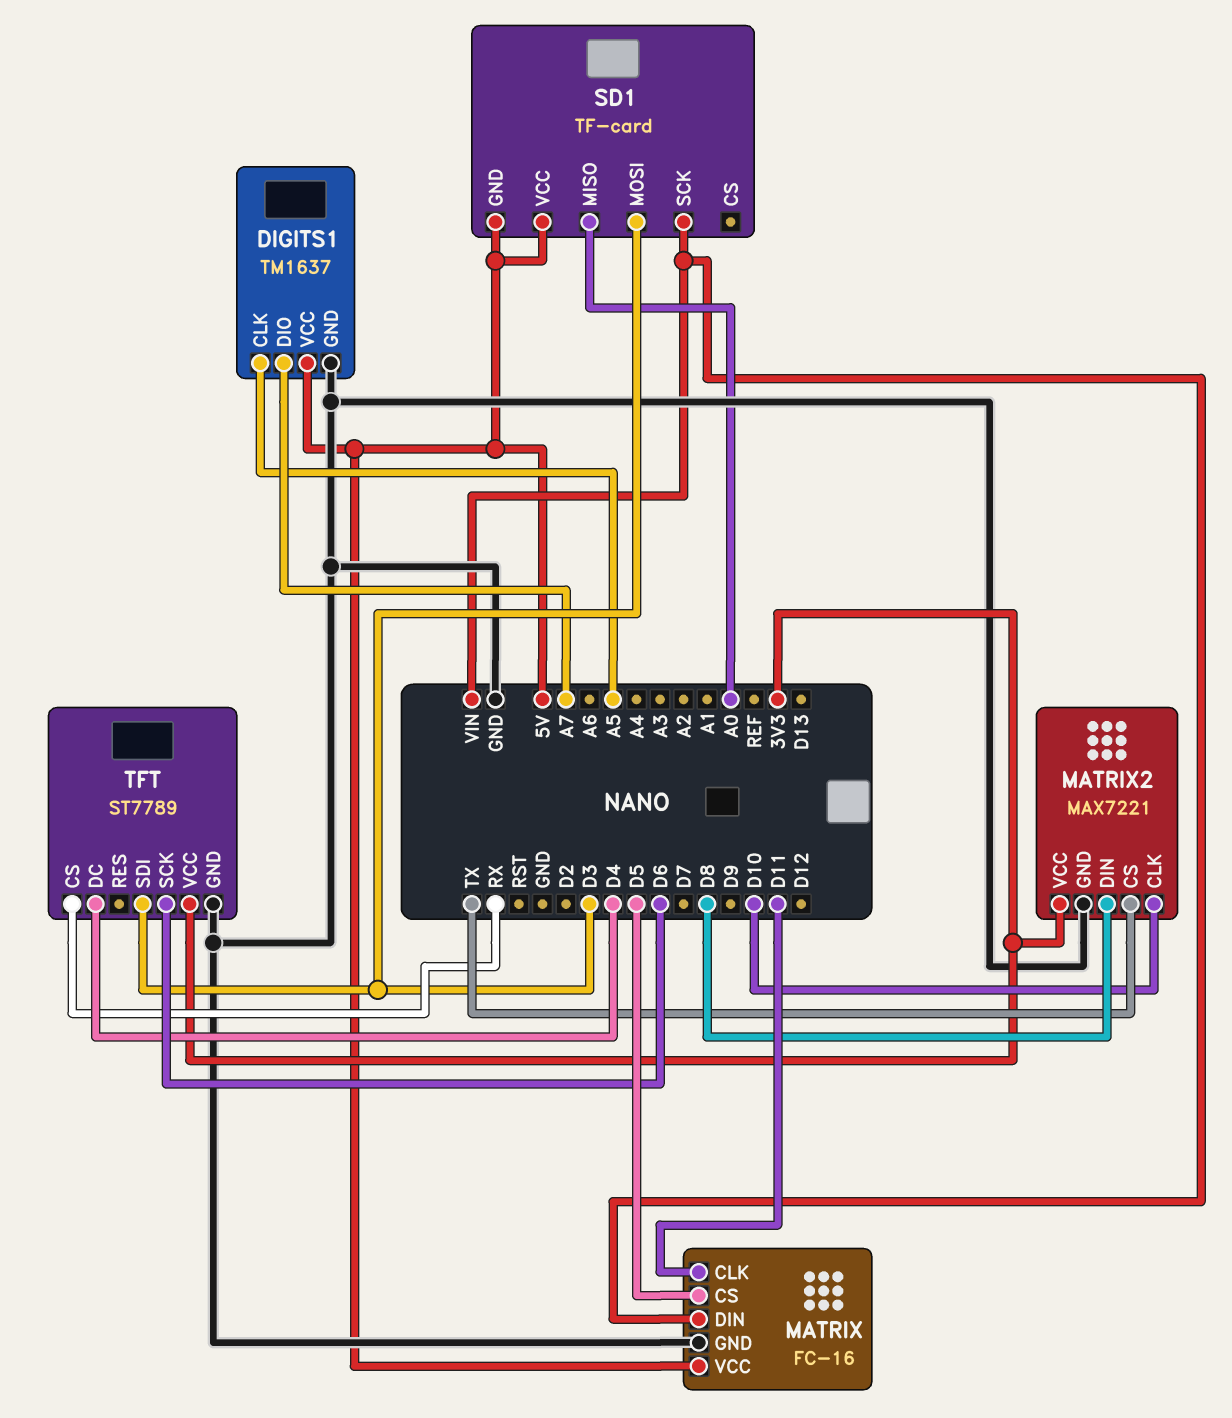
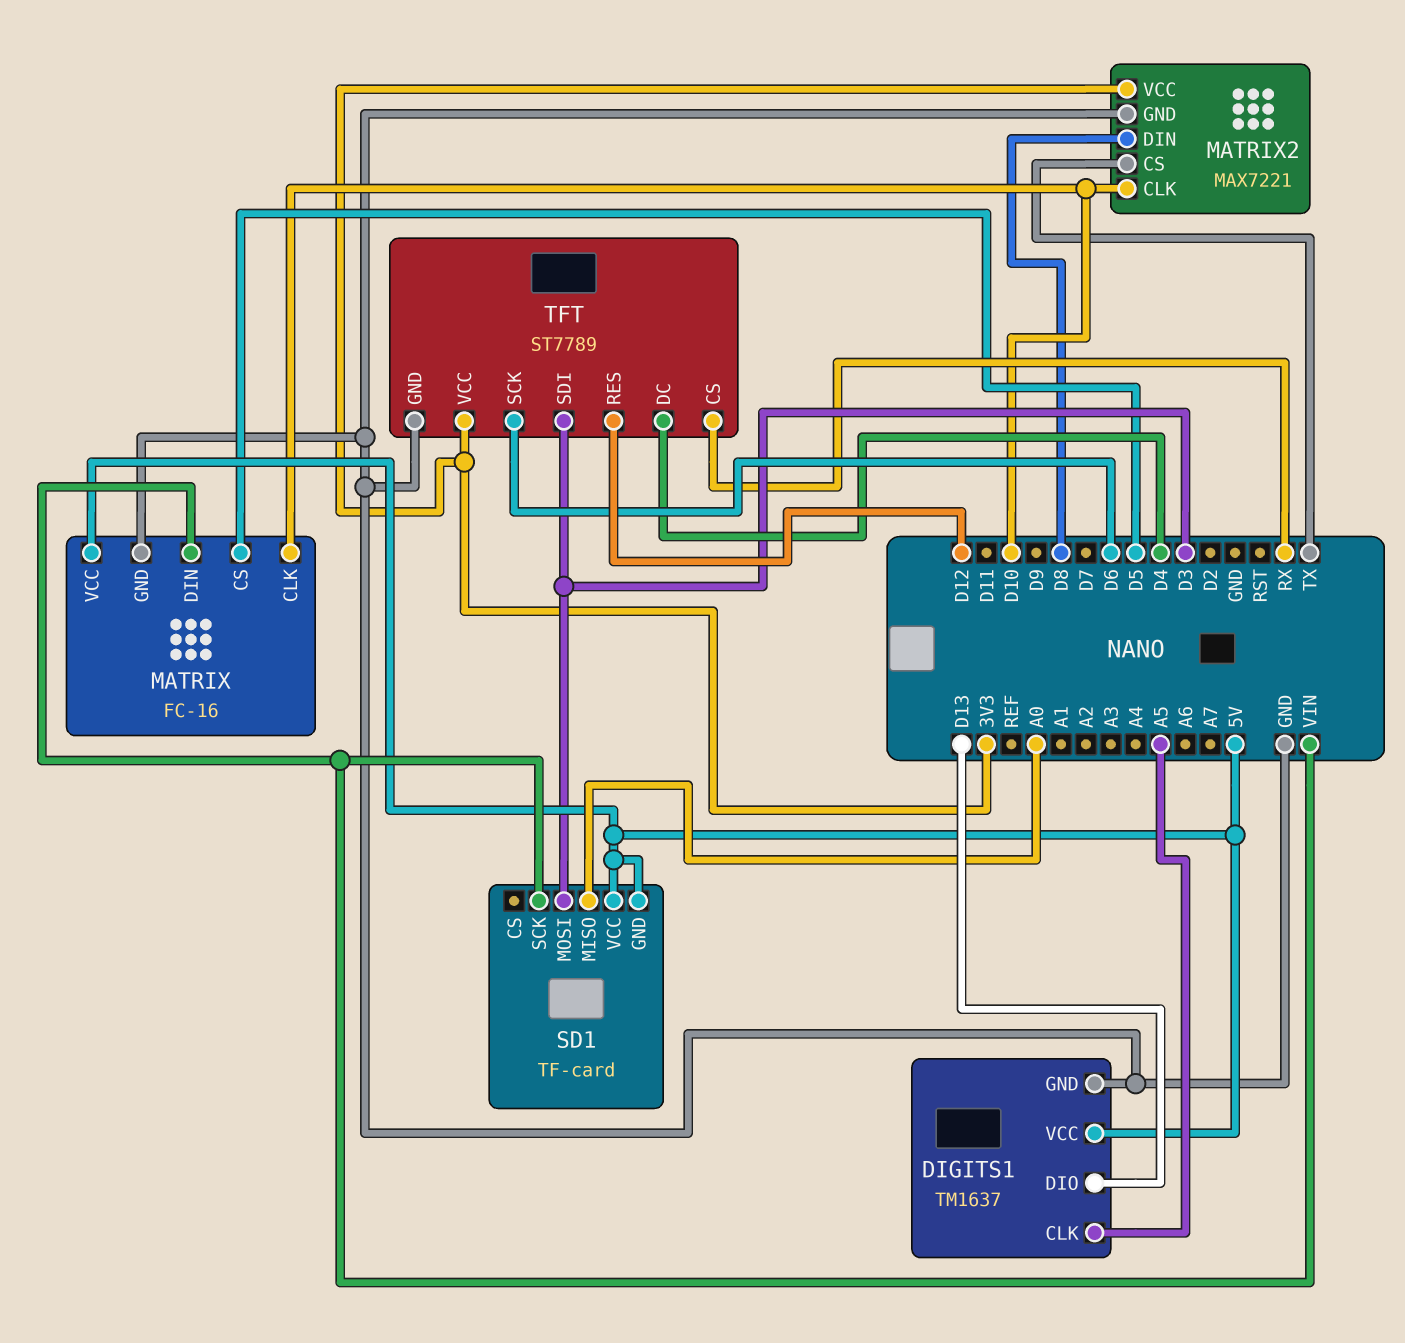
DIGITS1 pin DIO: A7 -> D13
MATRIX pin CLK: D11 -> D10
TFT pin RES: none -> D12

